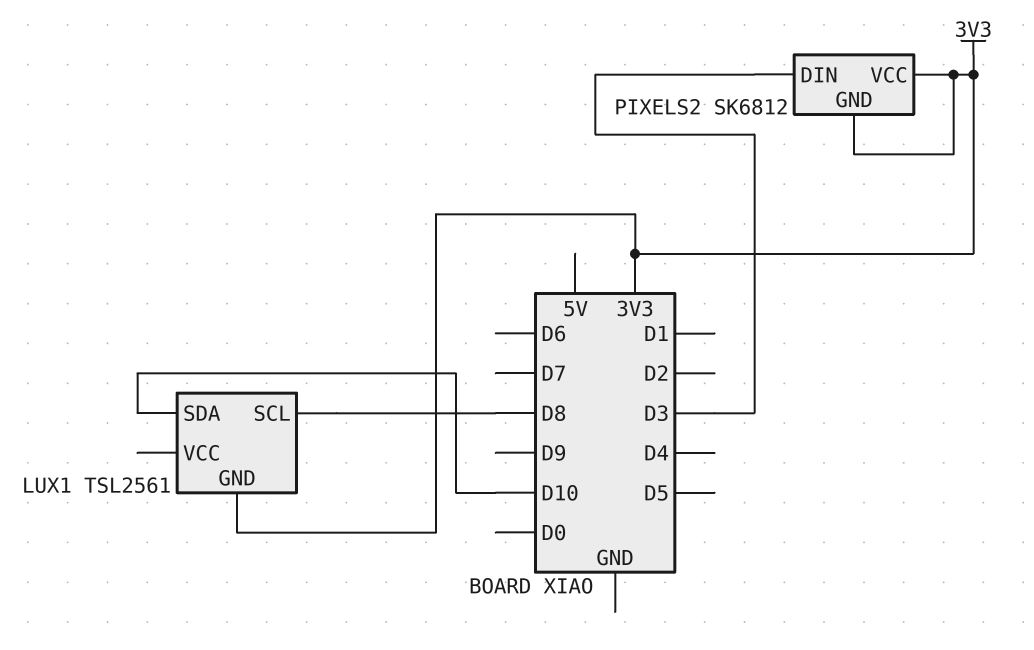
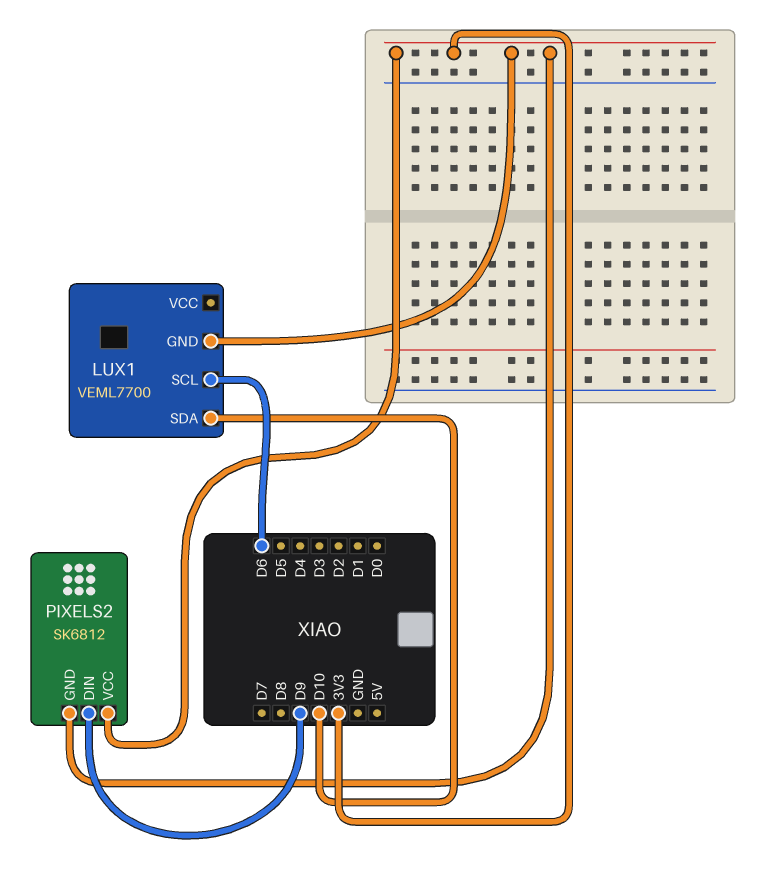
LUX1: TSL2561 -> VEML7700
LUX1 pin SCL: D8 -> D6
PIXELS2 pin DIN: D3 -> D9

